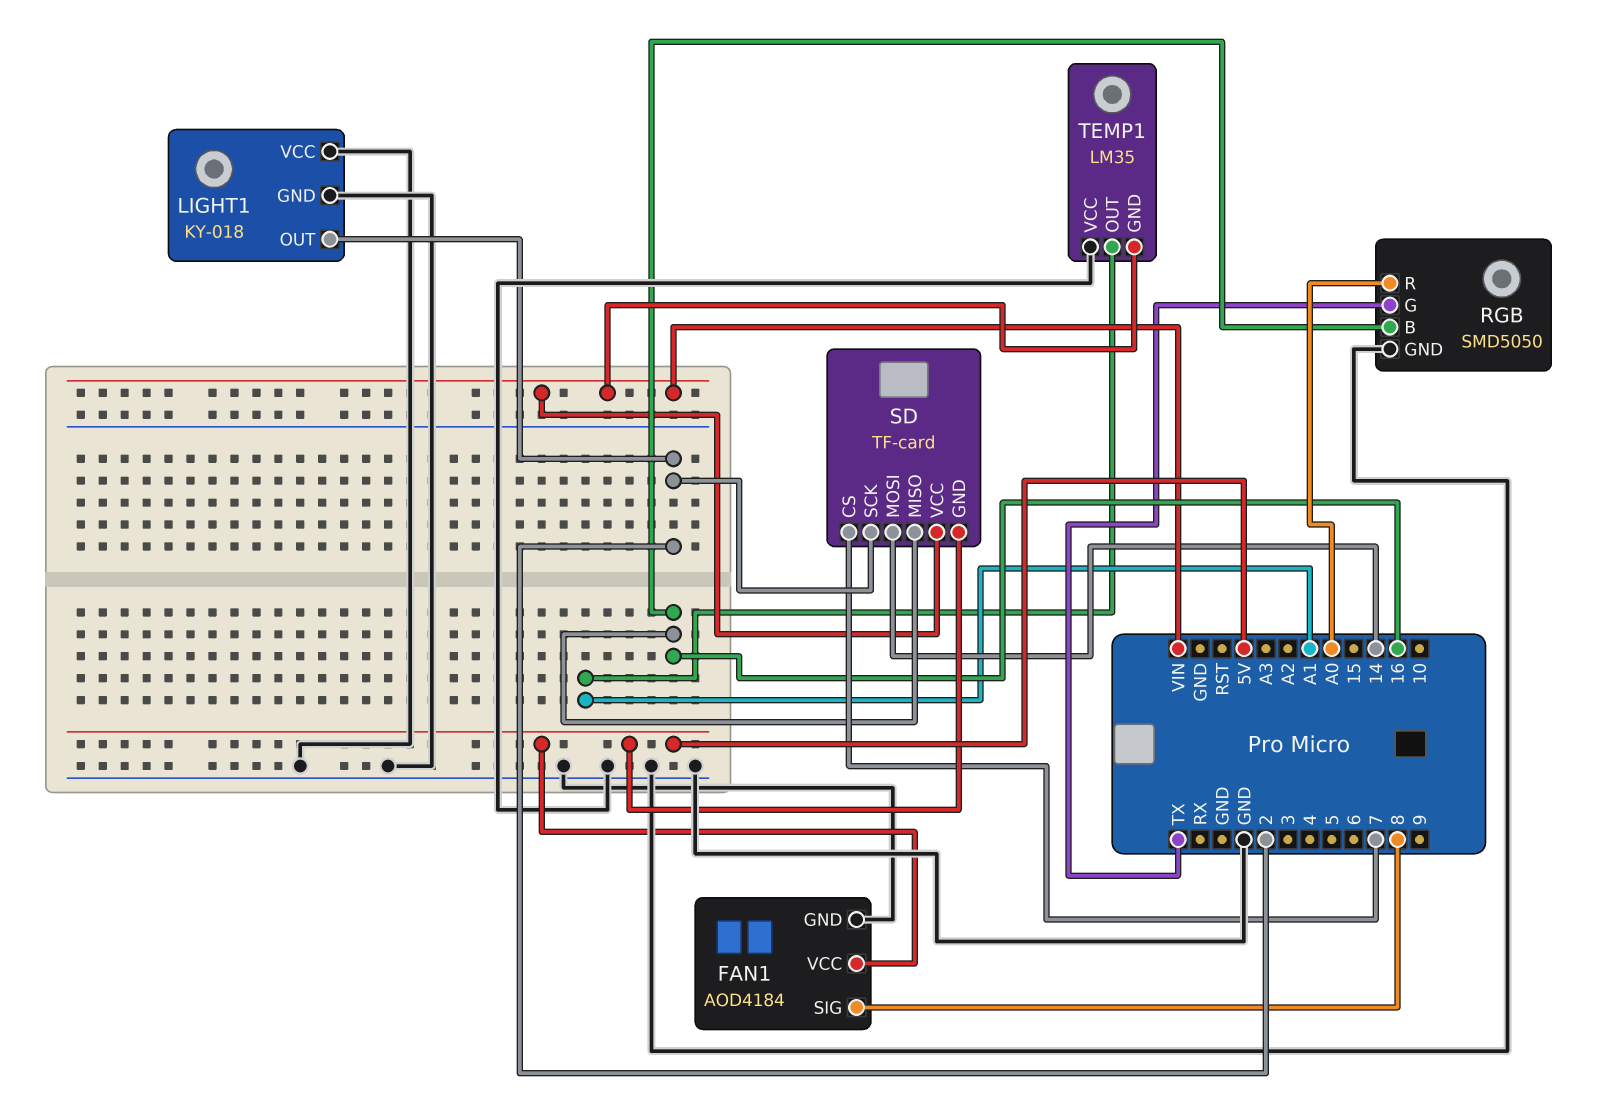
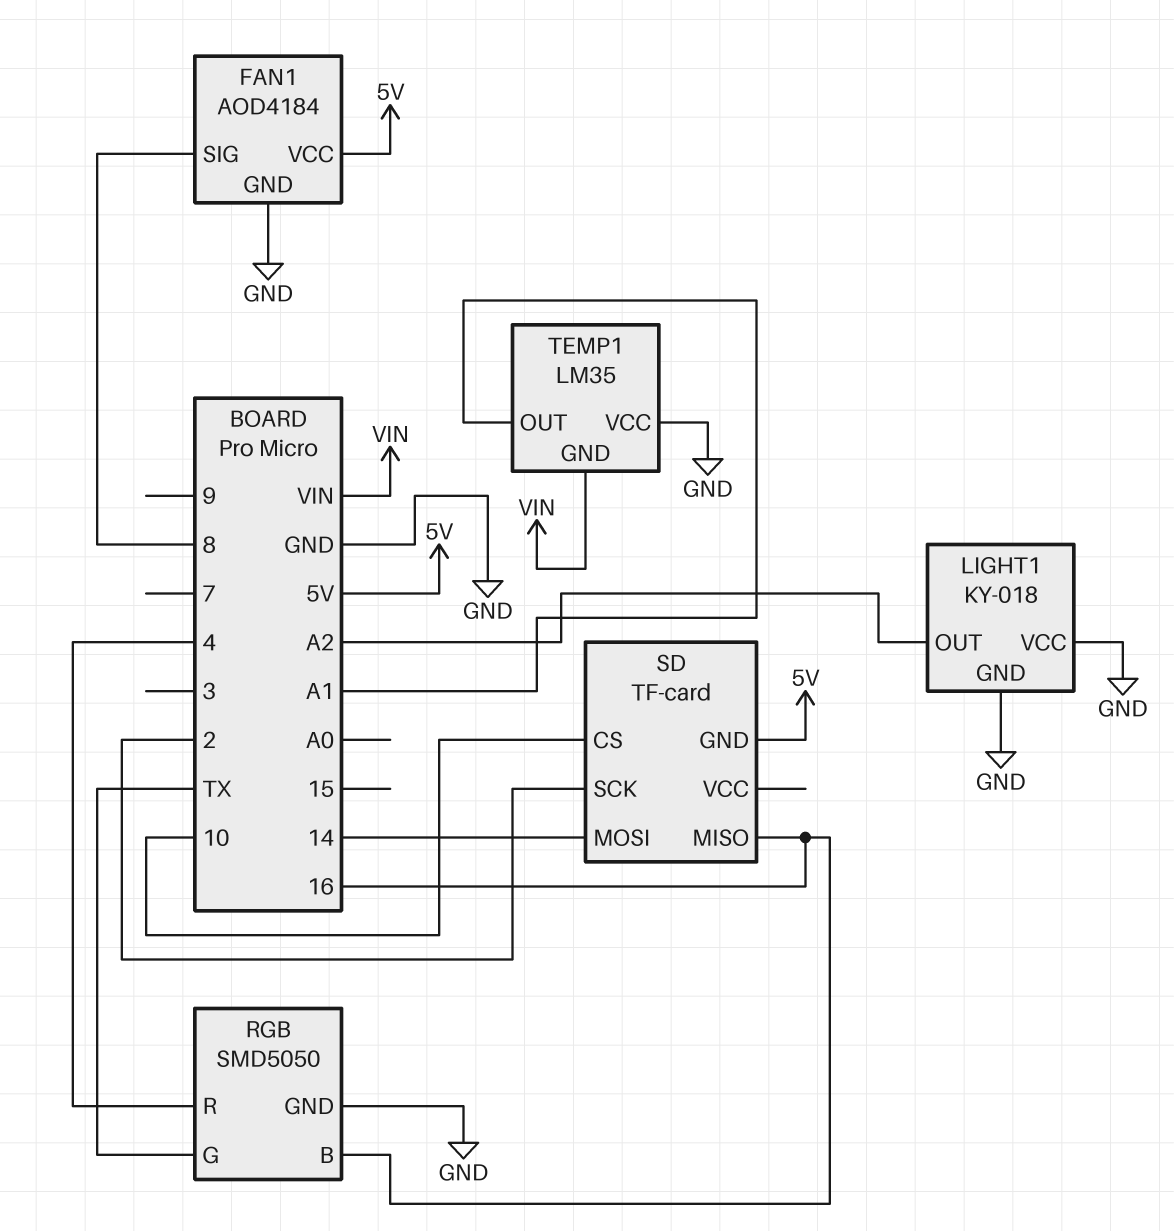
LIGHT1 pin OUT: 2 -> A2
RGB pin R: A0 -> 4
SD pin CS: 7 -> 10
SD pin VCC: VIN -> none

